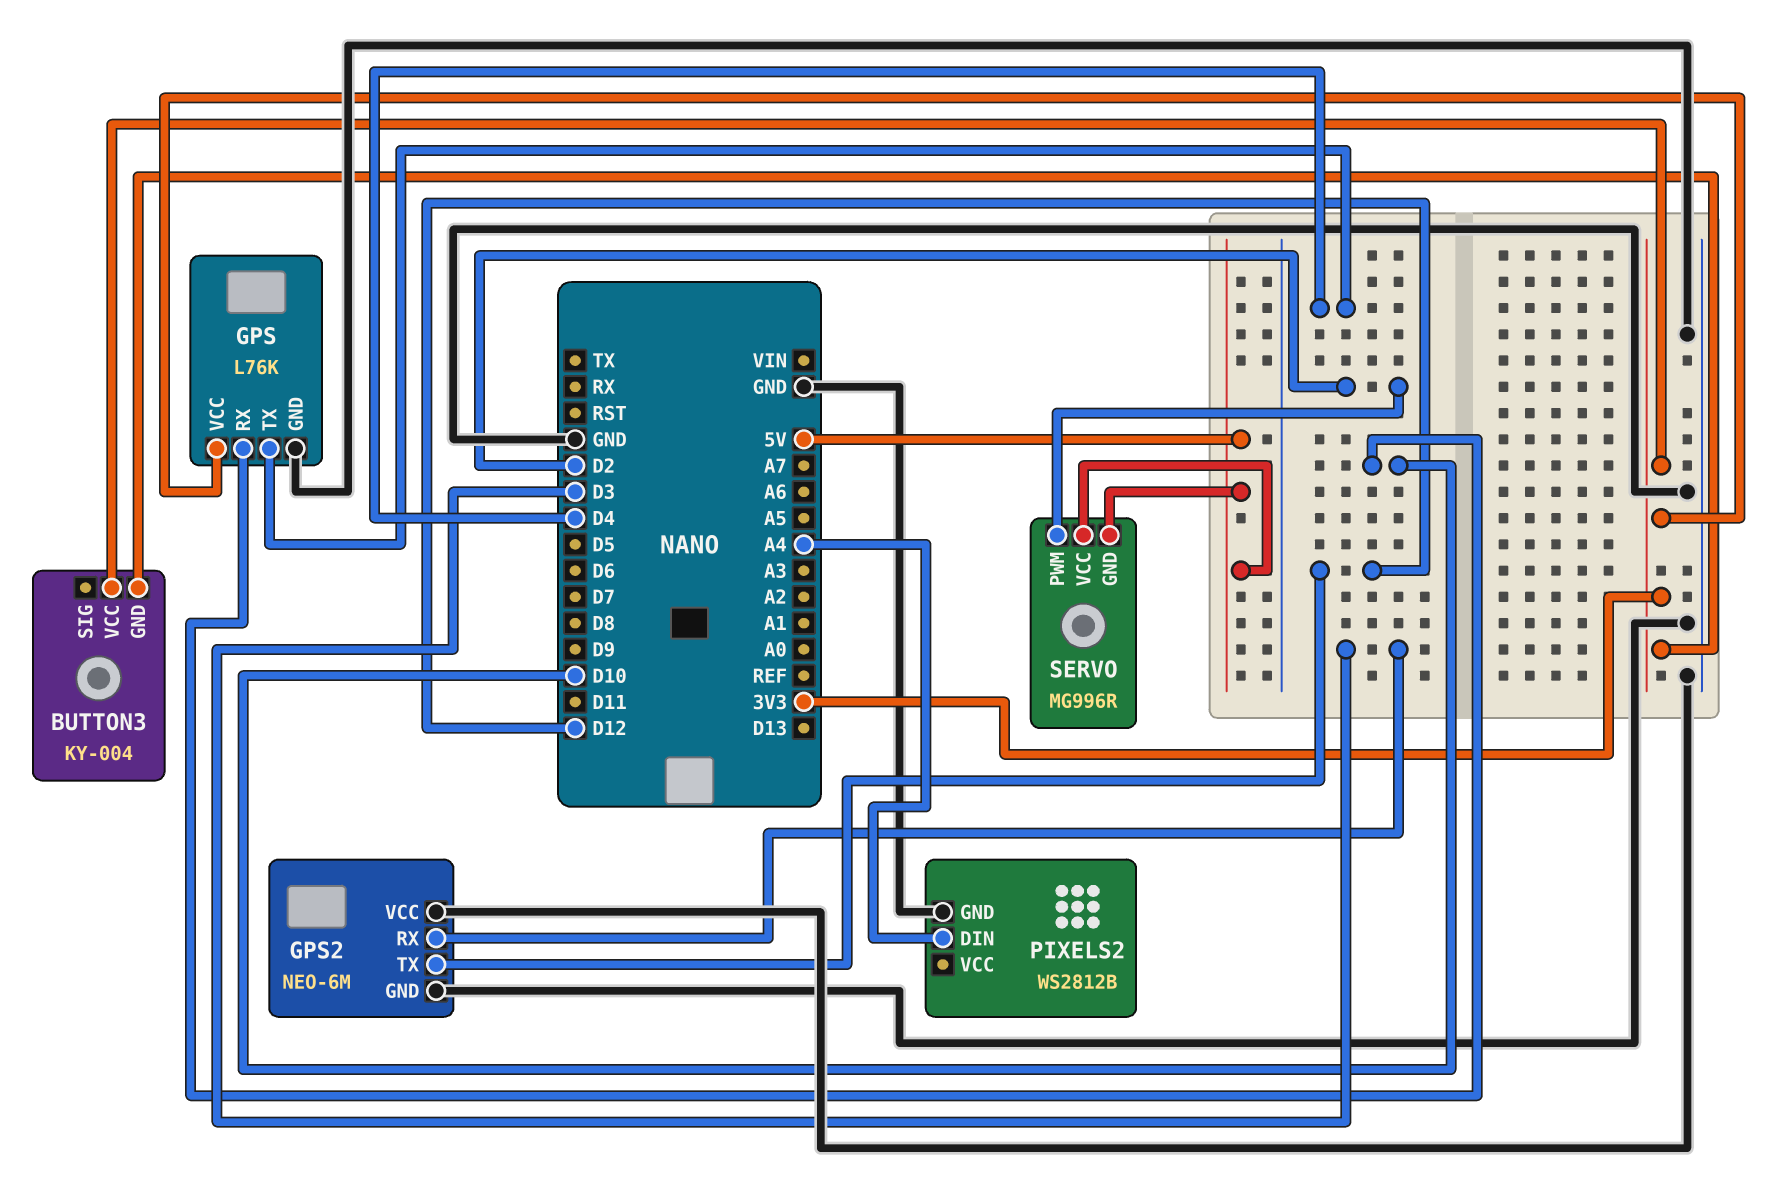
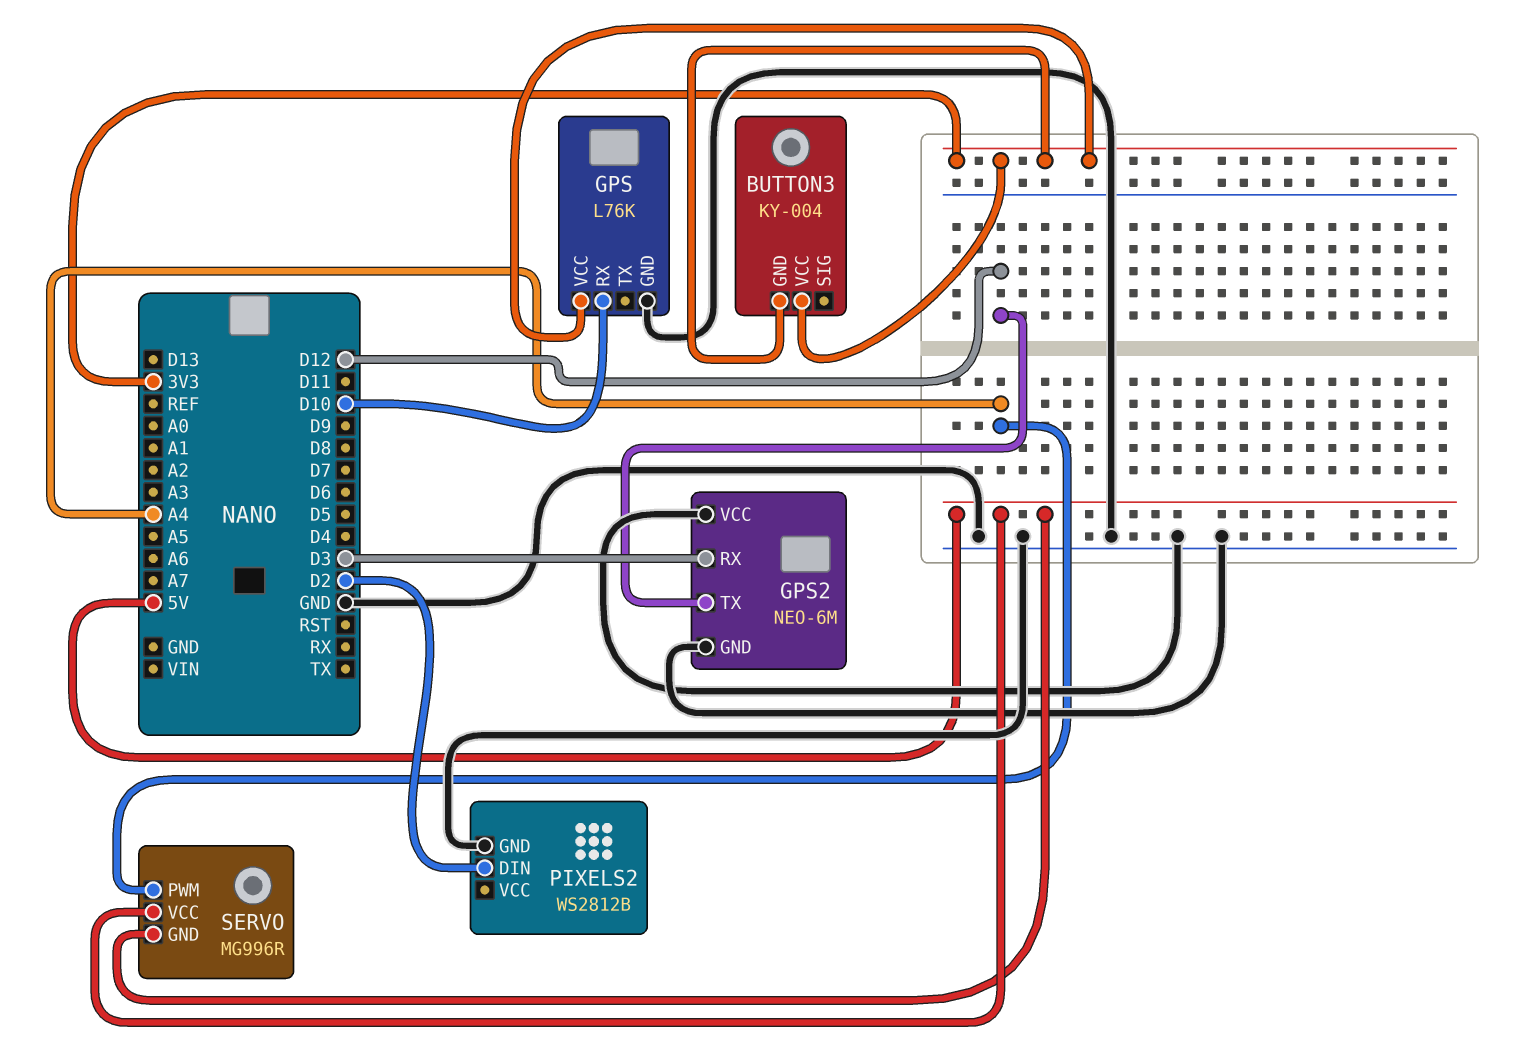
GPS pin TX: D4 -> none
PIXELS2 pin DIN: A4 -> D2
SERVO pin PWM: D2 -> A4

